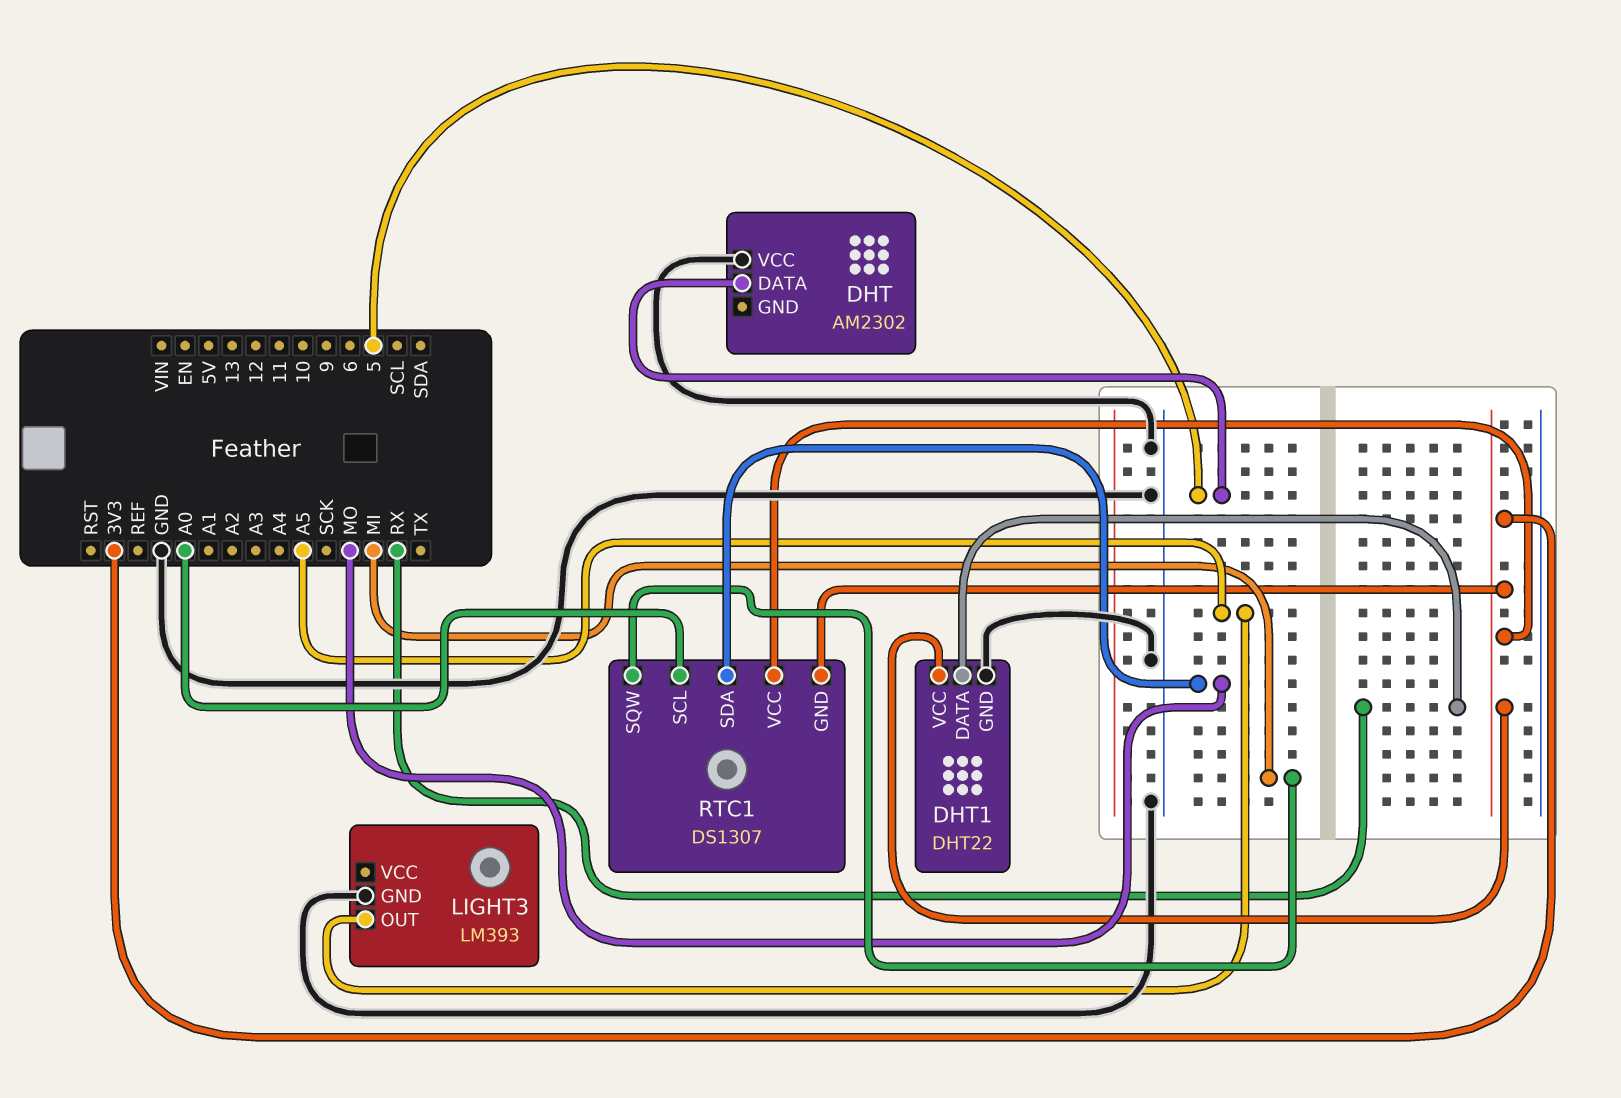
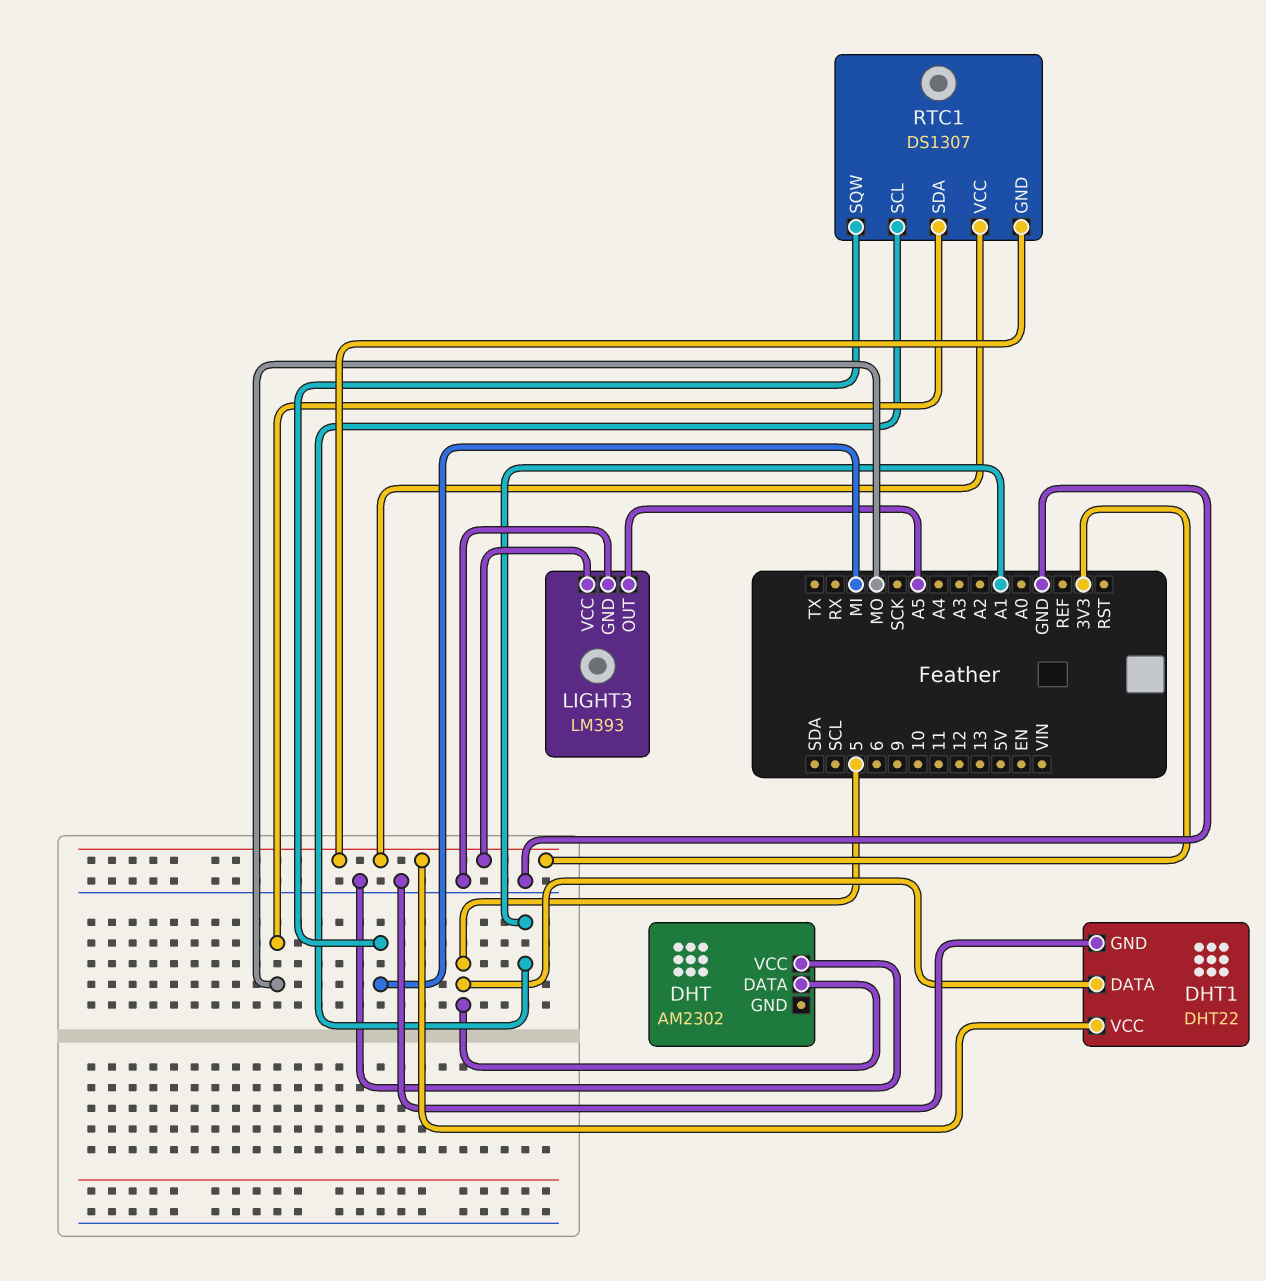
DHT1 pin DATA: RX -> 5
LIGHT3 pin VCC: none -> 3V3
RTC1 pin SCL: A0 -> A1

